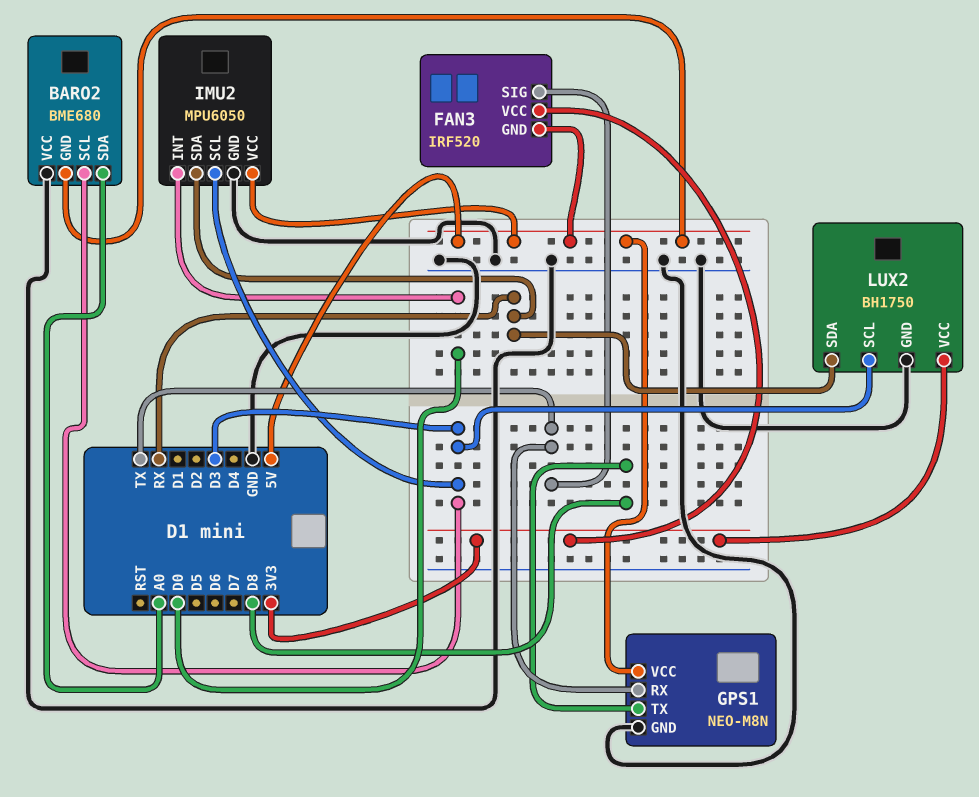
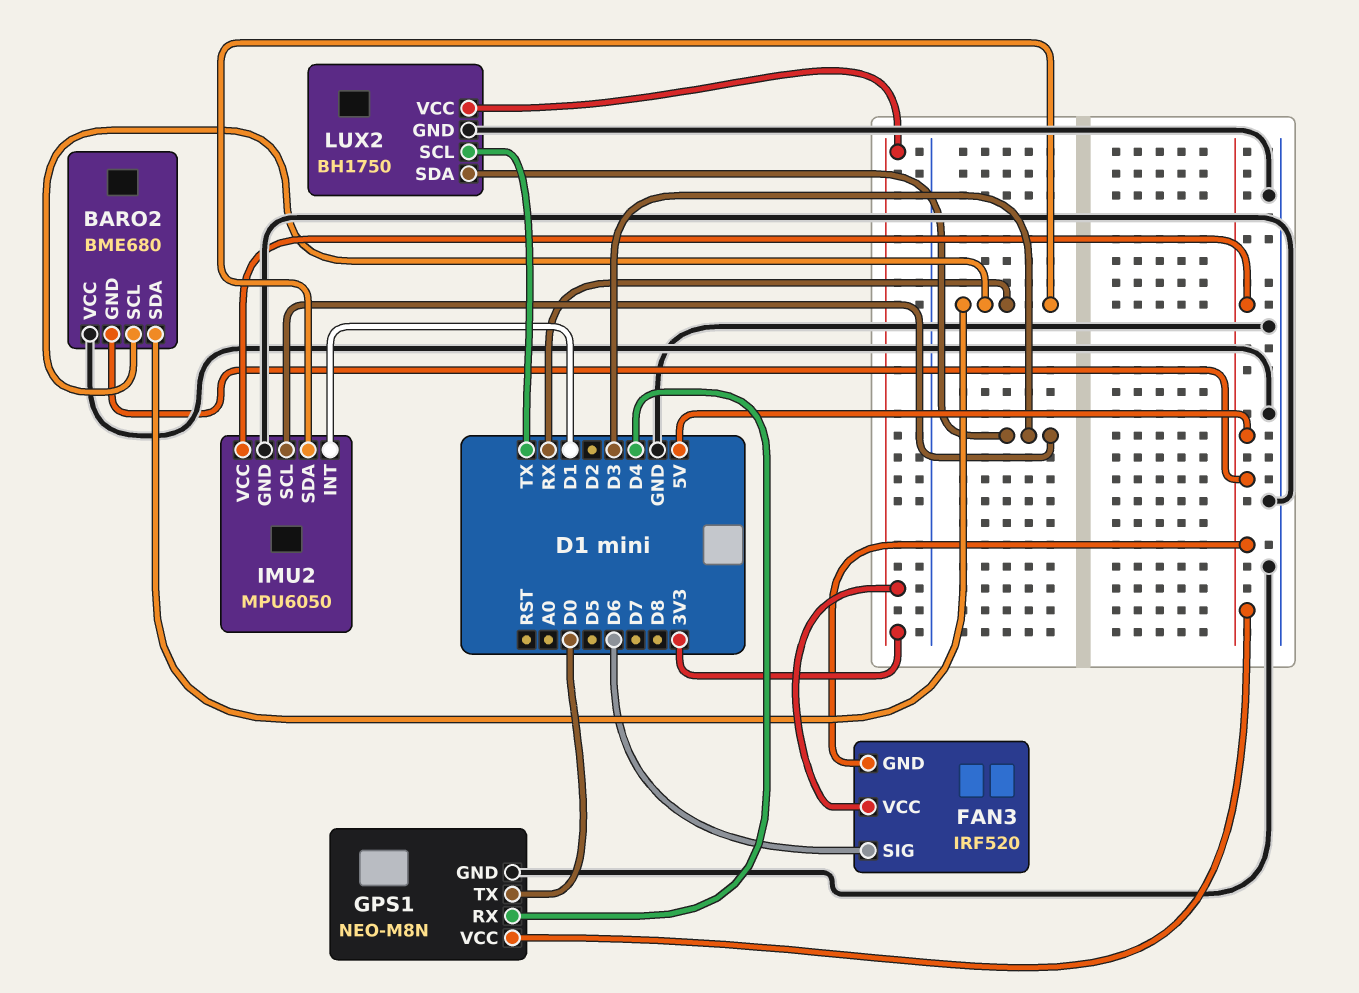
BARO2 pin SCL: D3 -> RX
BARO2 pin SDA: A0 -> RX
FAN3 pin SIG: TX -> D6
GPS1 pin RX: TX -> D4
GPS1 pin TX: D8 -> D0
IMU2 pin INT: D0 -> D1
LUX2 pin SCL: D3 -> TX
LUX2 pin SDA: RX -> D3

